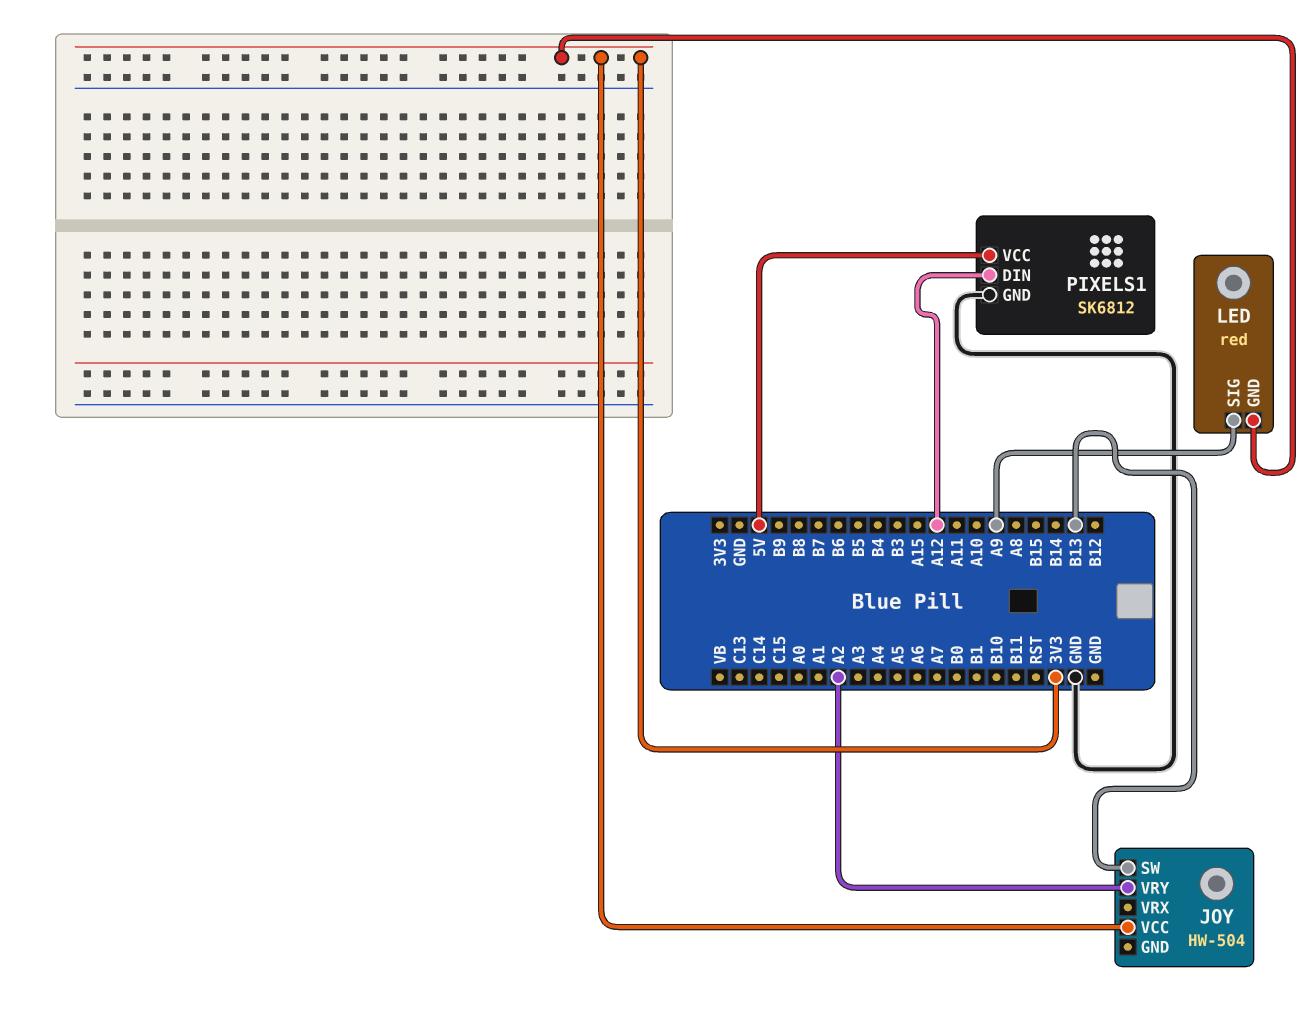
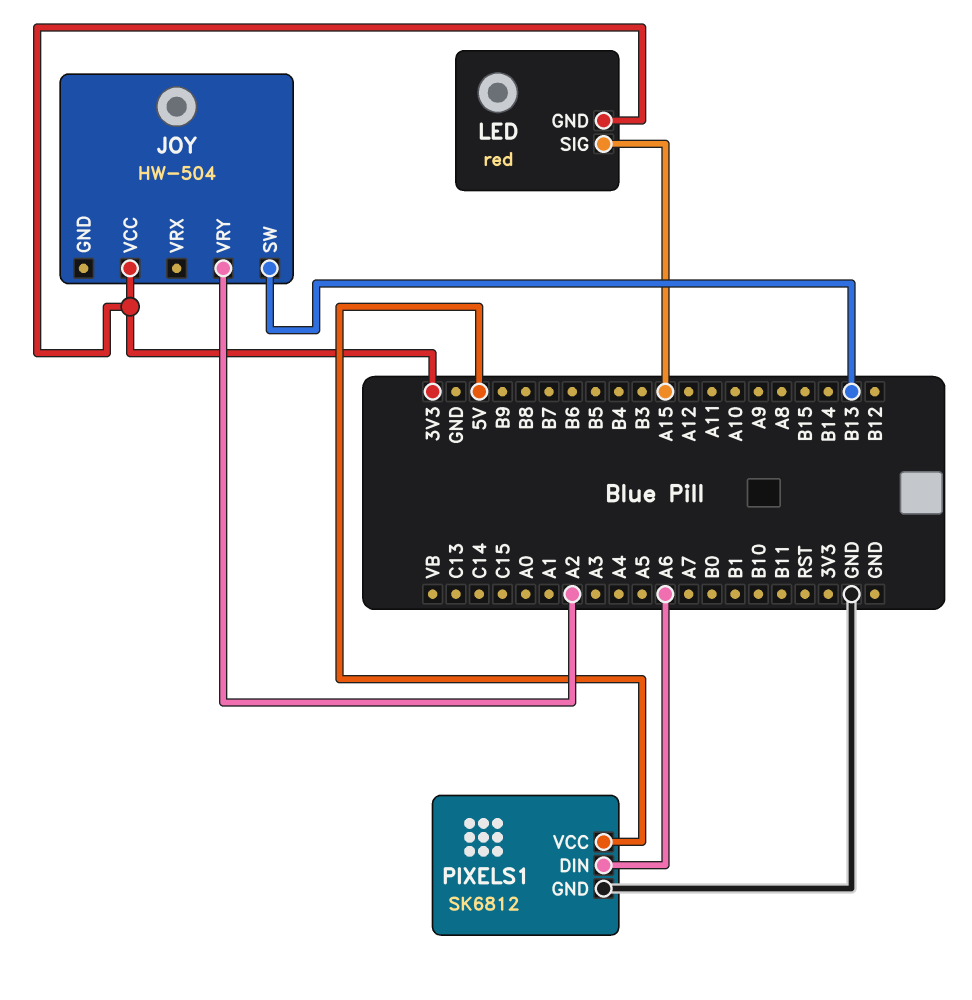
LED pin SIG: A9 -> A15
PIXELS1 pin DIN: A12 -> A6

